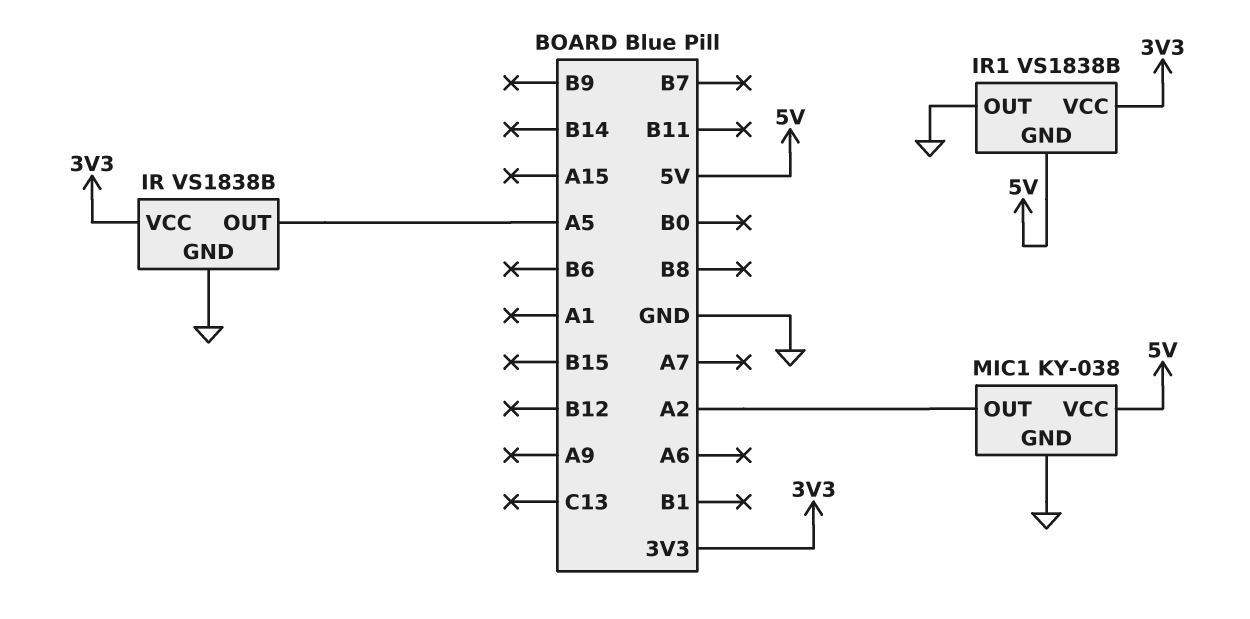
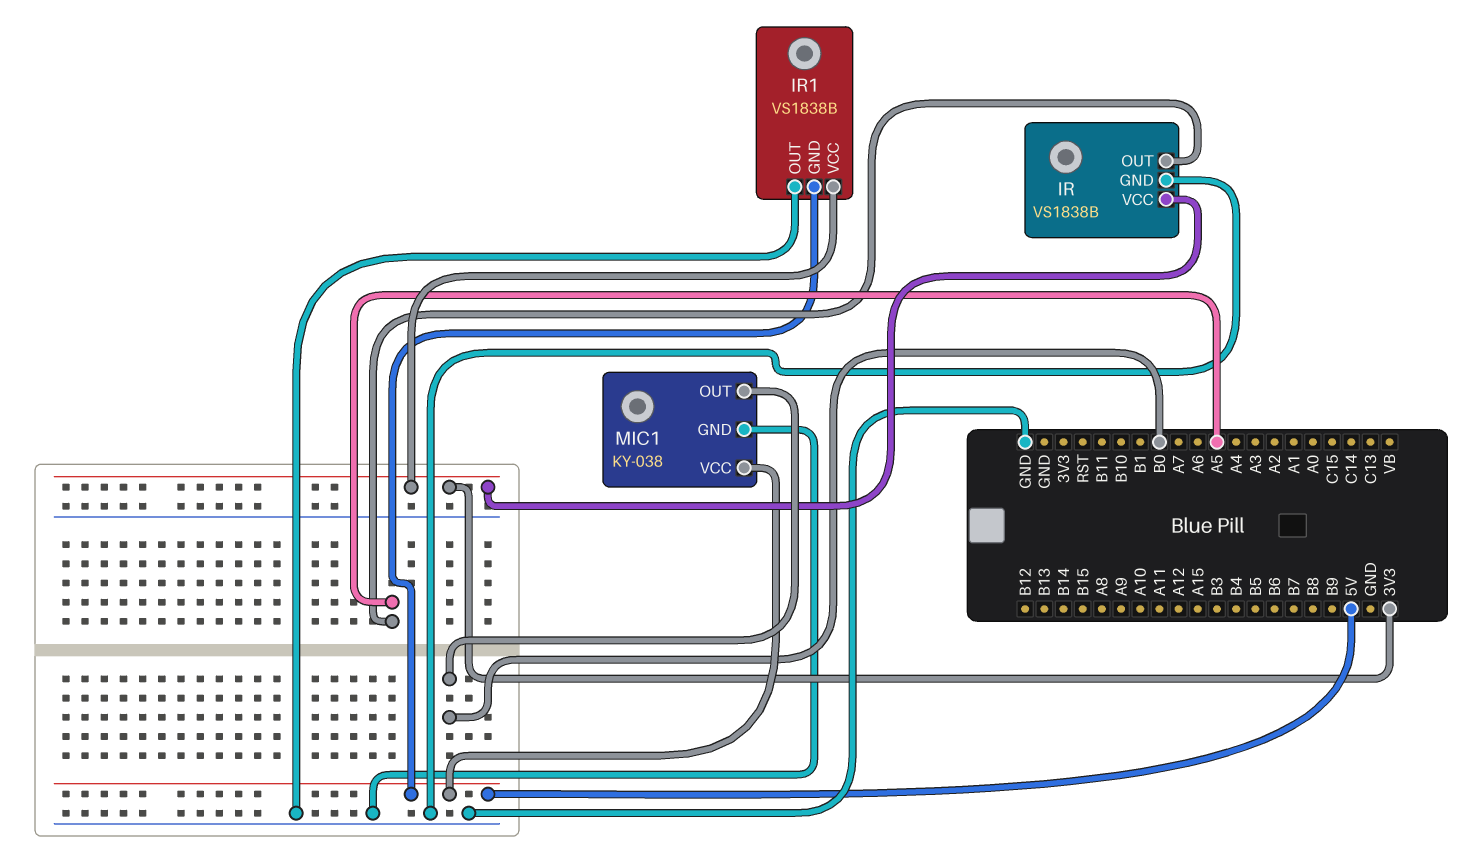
MIC1 pin OUT: A2 -> B0

